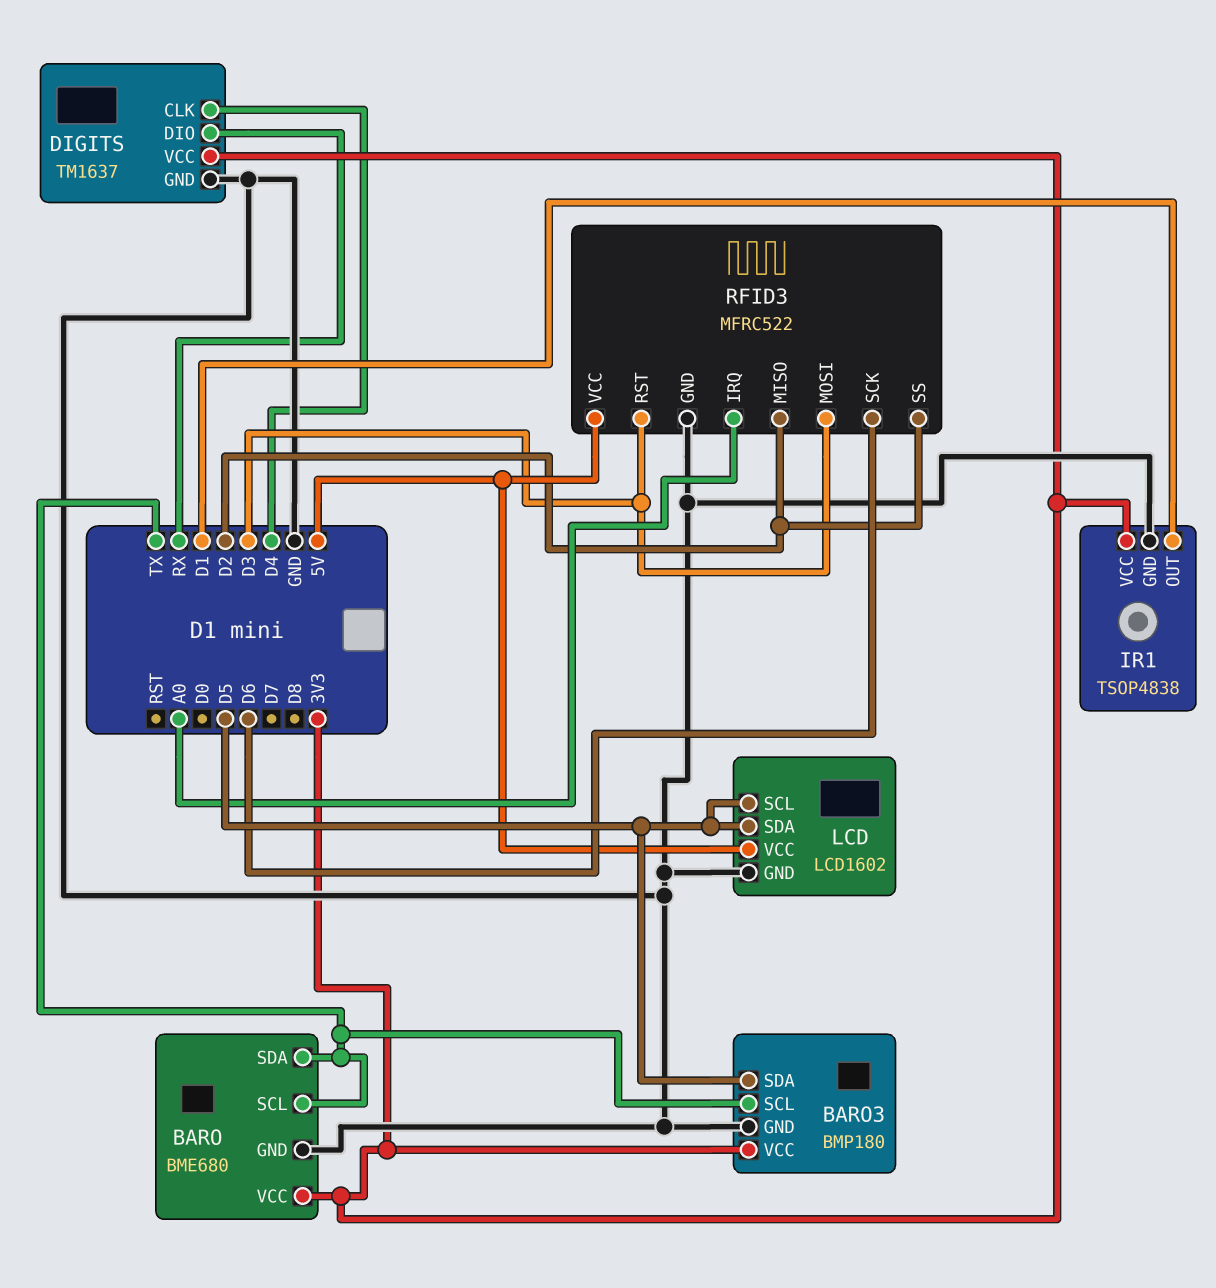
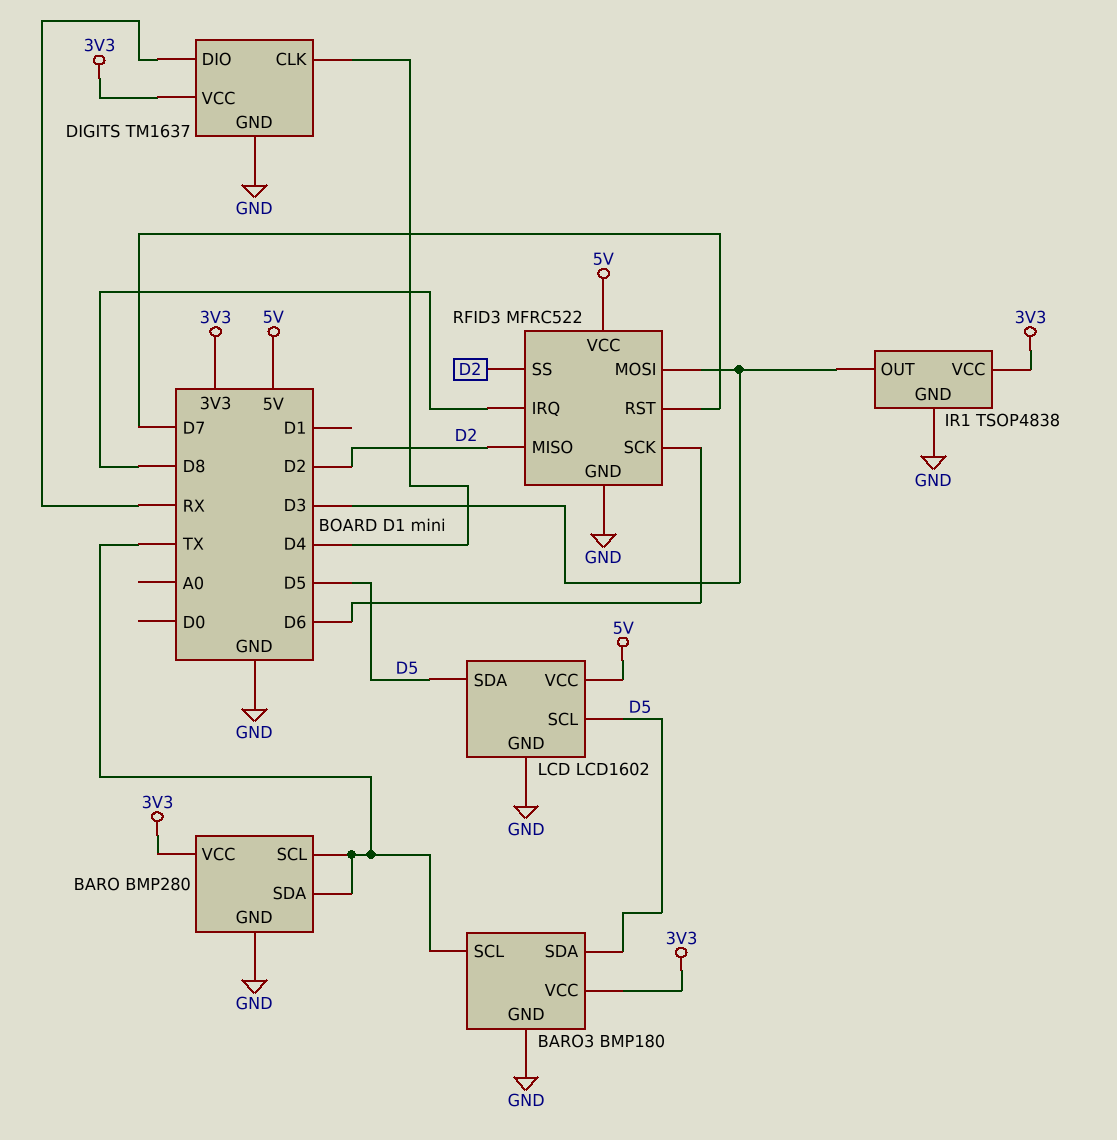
BARO: BME680 -> BMP280
IR1 pin OUT: D1 -> D3
RFID3 pin IRQ: A0 -> D8
RFID3 pin RST: D3 -> D7

